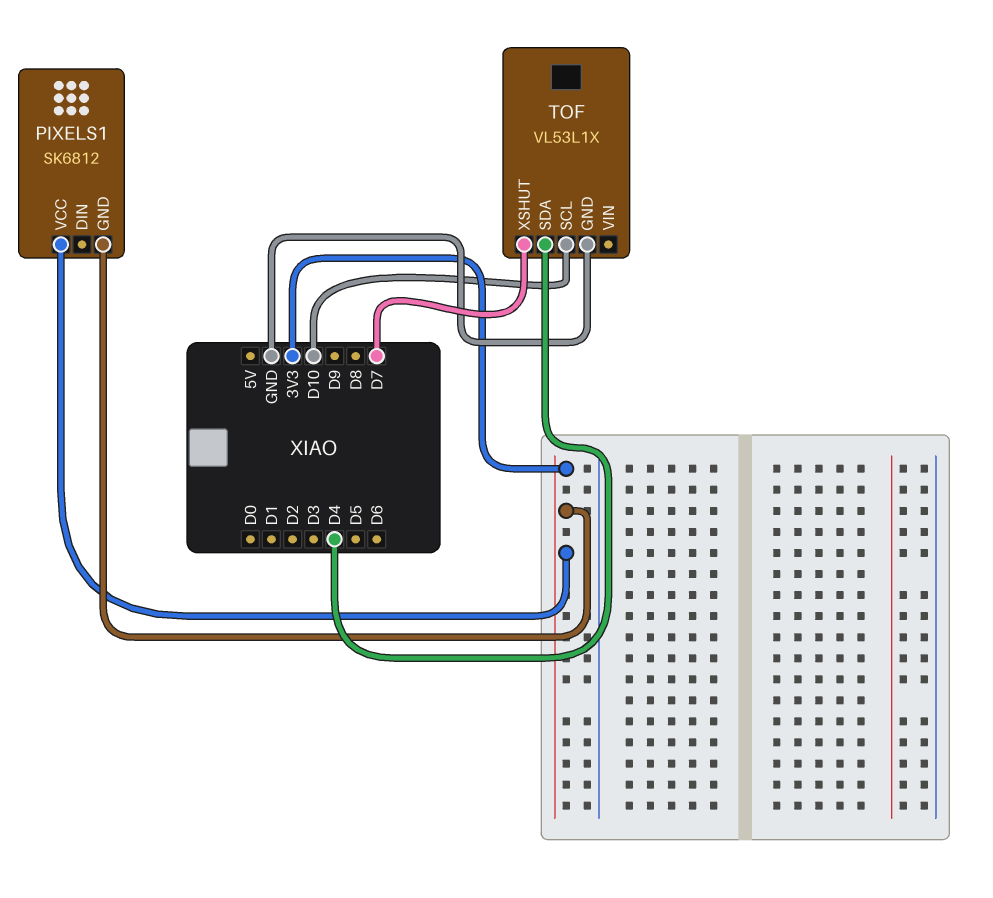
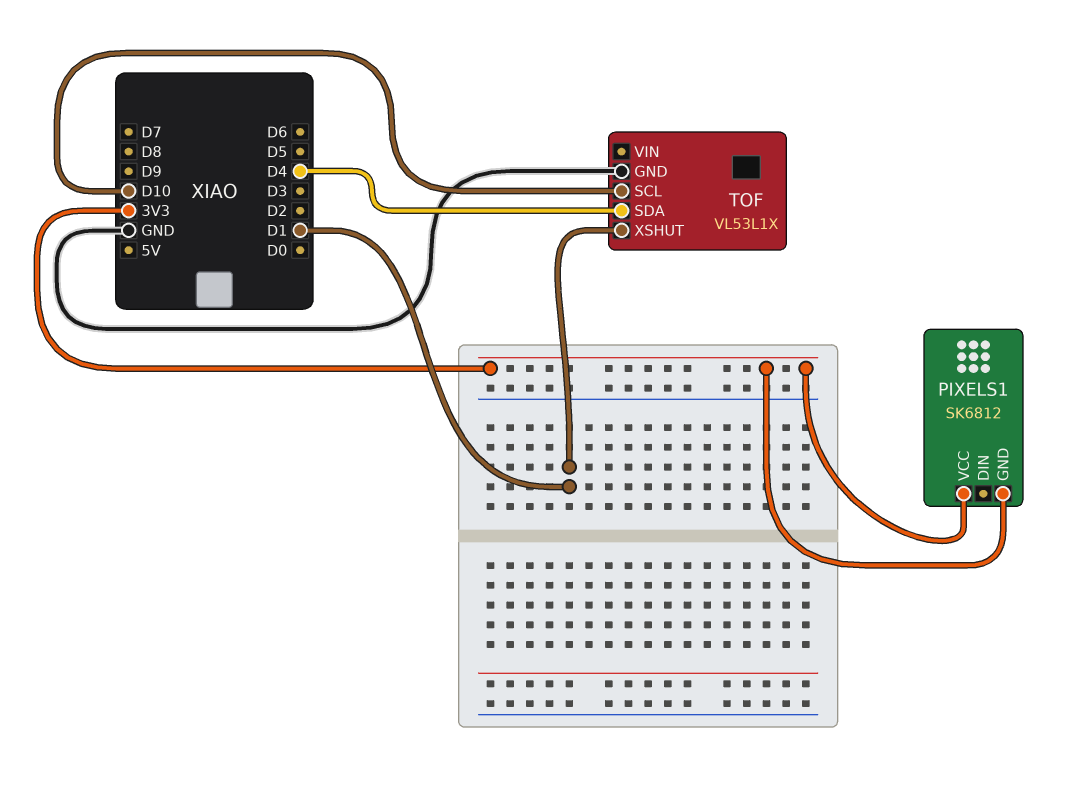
TOF pin XSHUT: D7 -> D1

